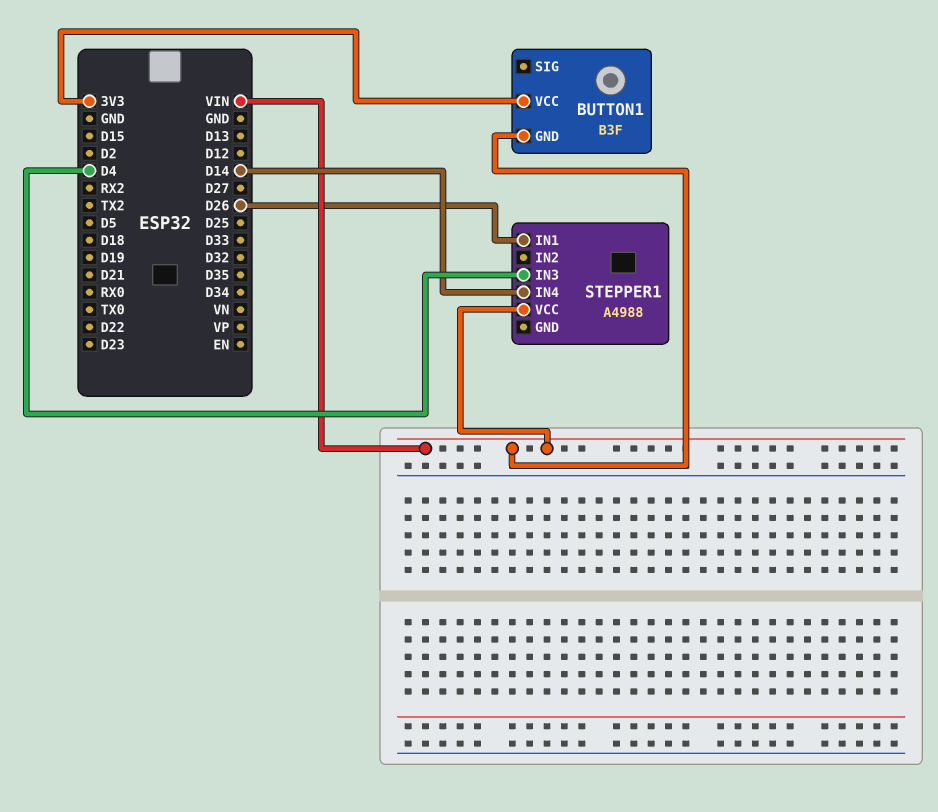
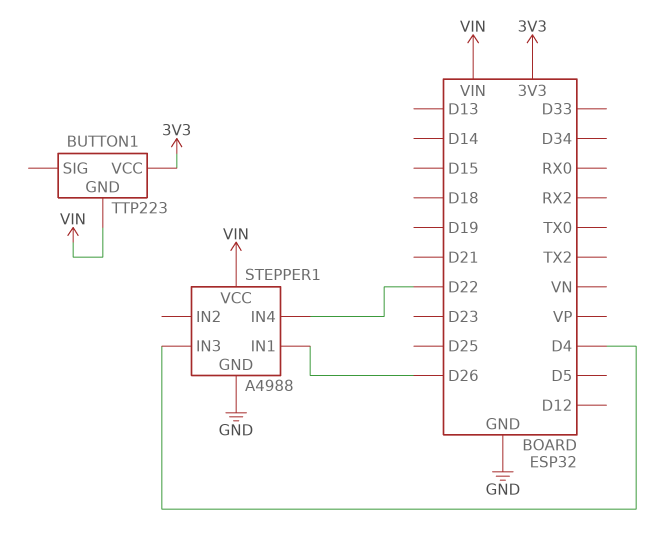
BUTTON1: B3F -> TTP223
STEPPER1 pin GND: none -> GND
STEPPER1 pin IN4: D14 -> D22

